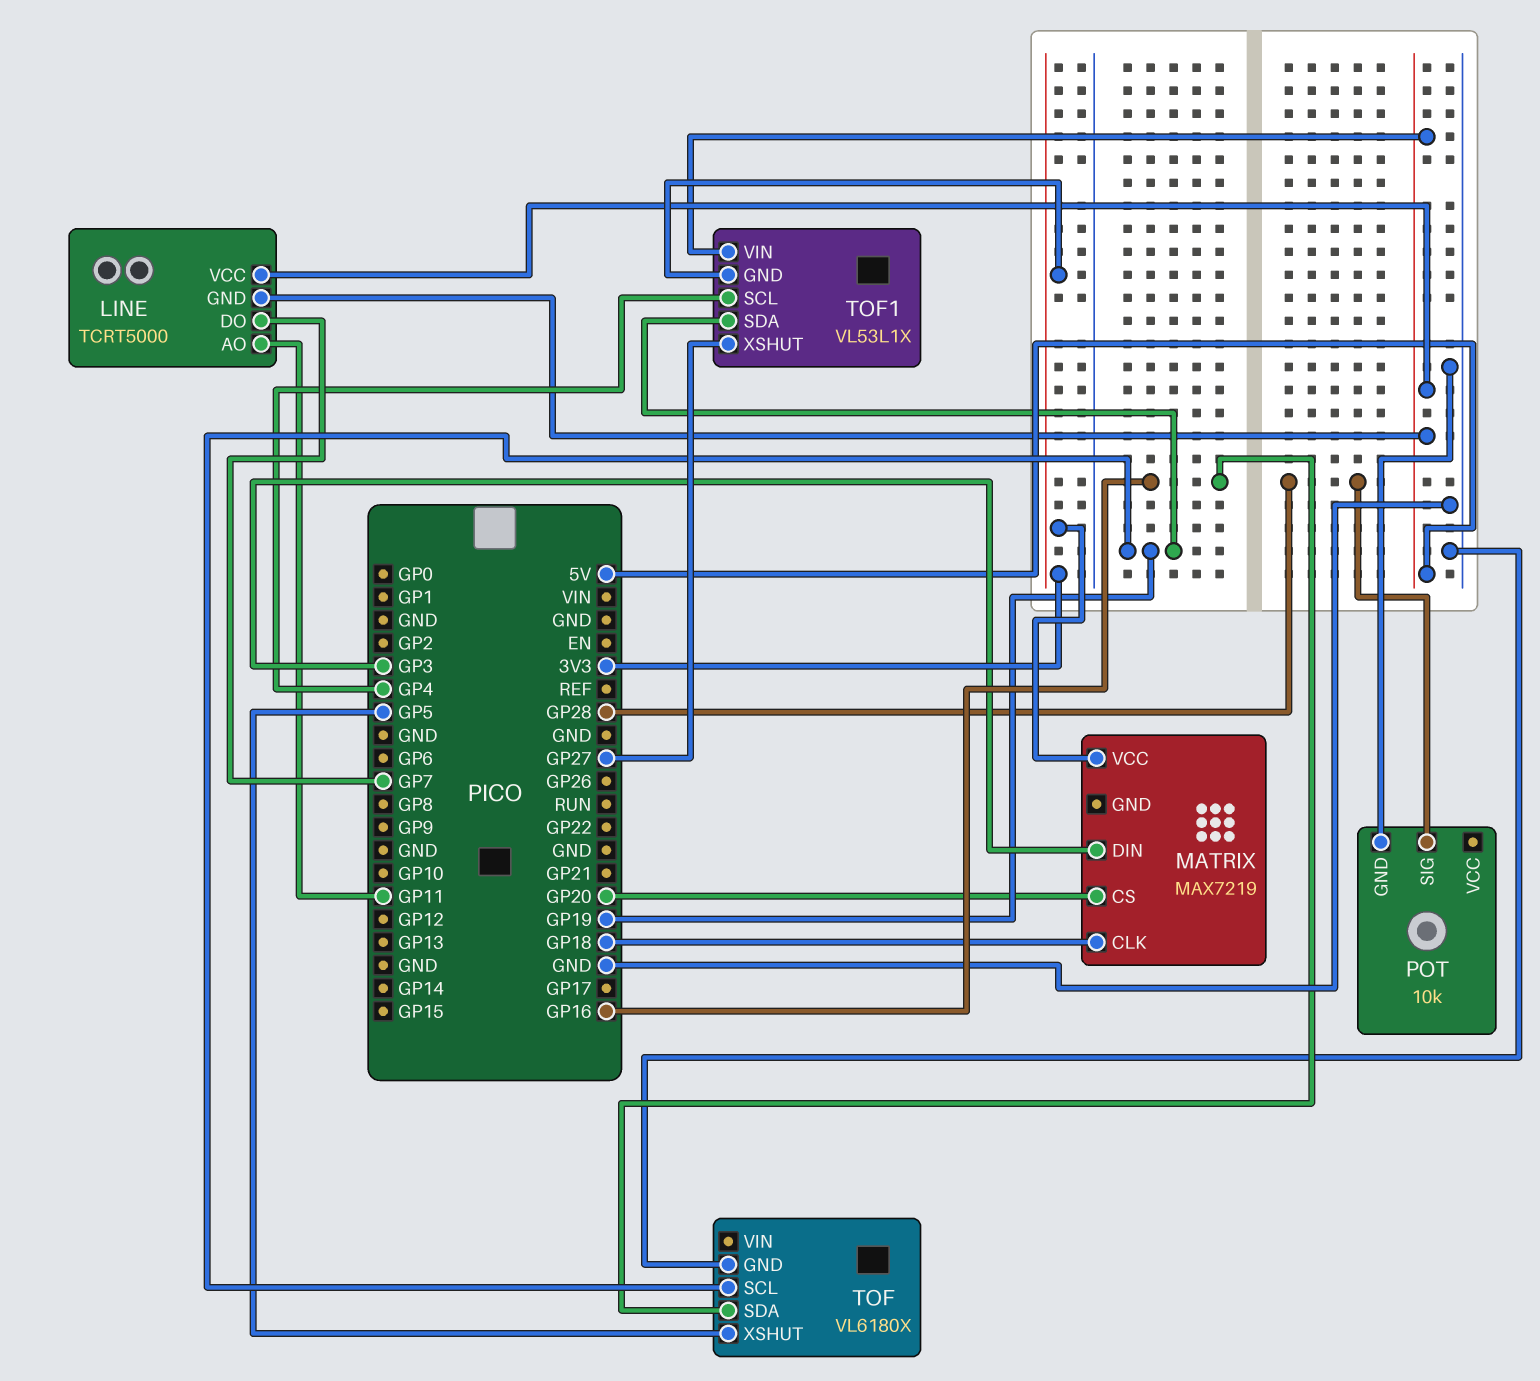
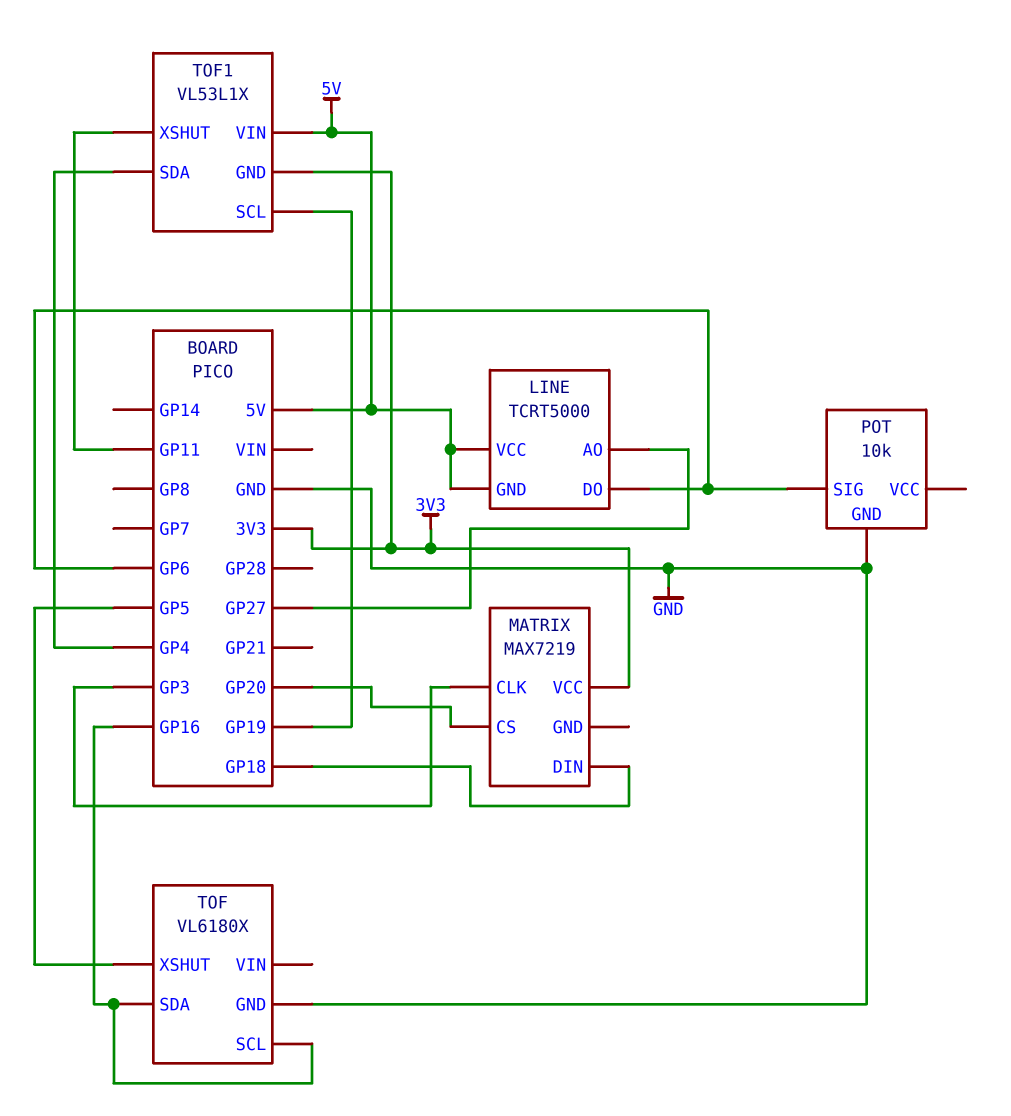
LINE pin AO: GP11 -> GP27
LINE pin DO: GP7 -> GP6
MATRIX pin CLK: GP18 -> GP3
MATRIX pin DIN: GP3 -> GP18
POT pin SIG: GP28 -> GP6
TOF pin SCL: GP19 -> GP16
TOF1 pin SCL: GP4 -> GP19
TOF1 pin SDA: GP19 -> GP4
TOF1 pin XSHUT: GP27 -> GP11

